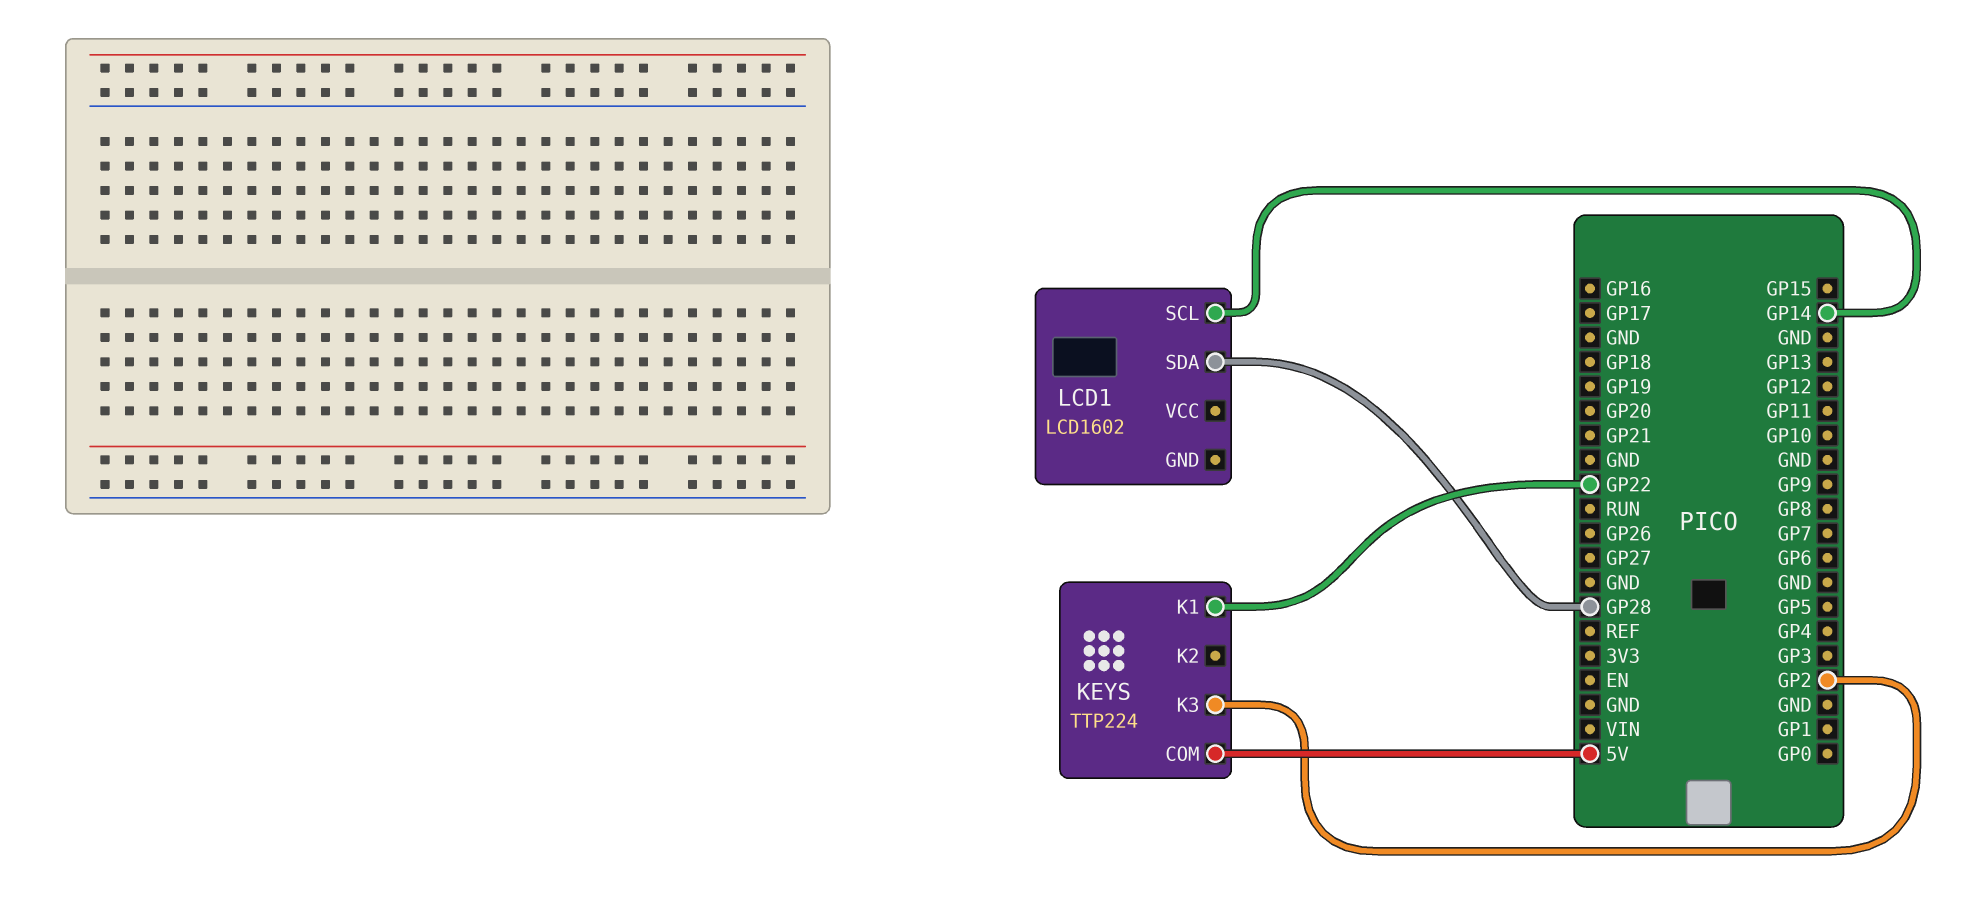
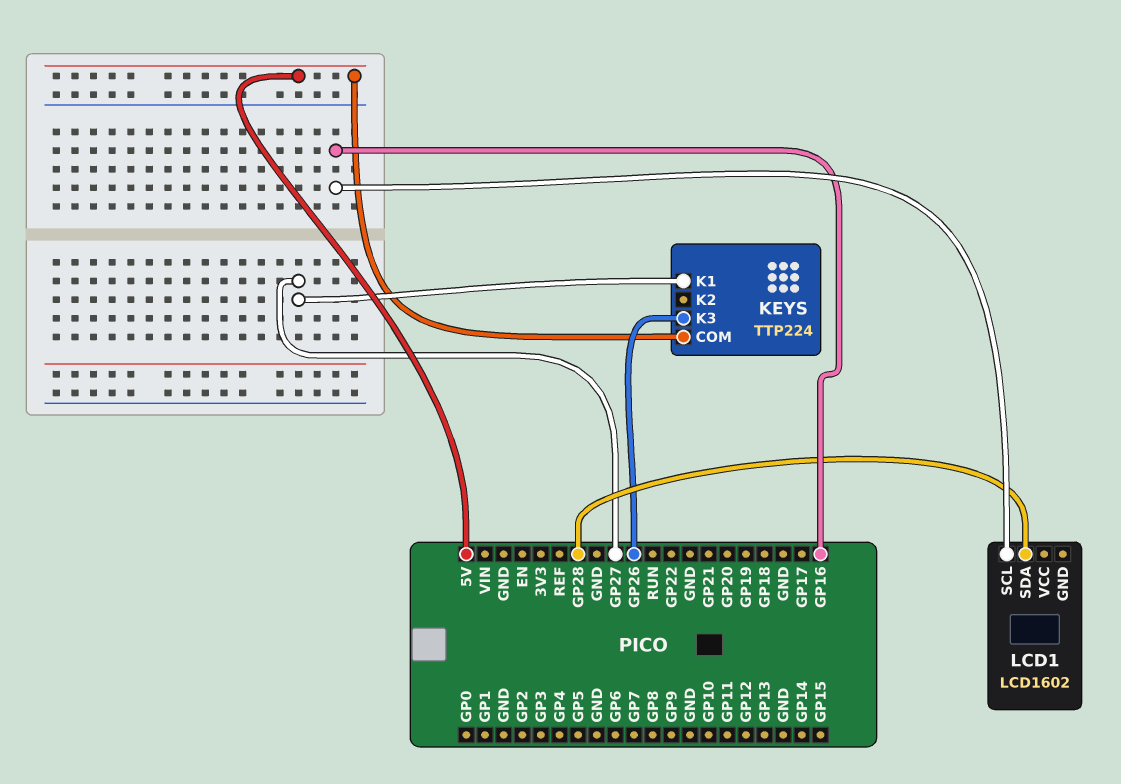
KEYS pin K1: GP22 -> GP27
KEYS pin K3: GP2 -> GP26
LCD1 pin SCL: GP14 -> GP16

